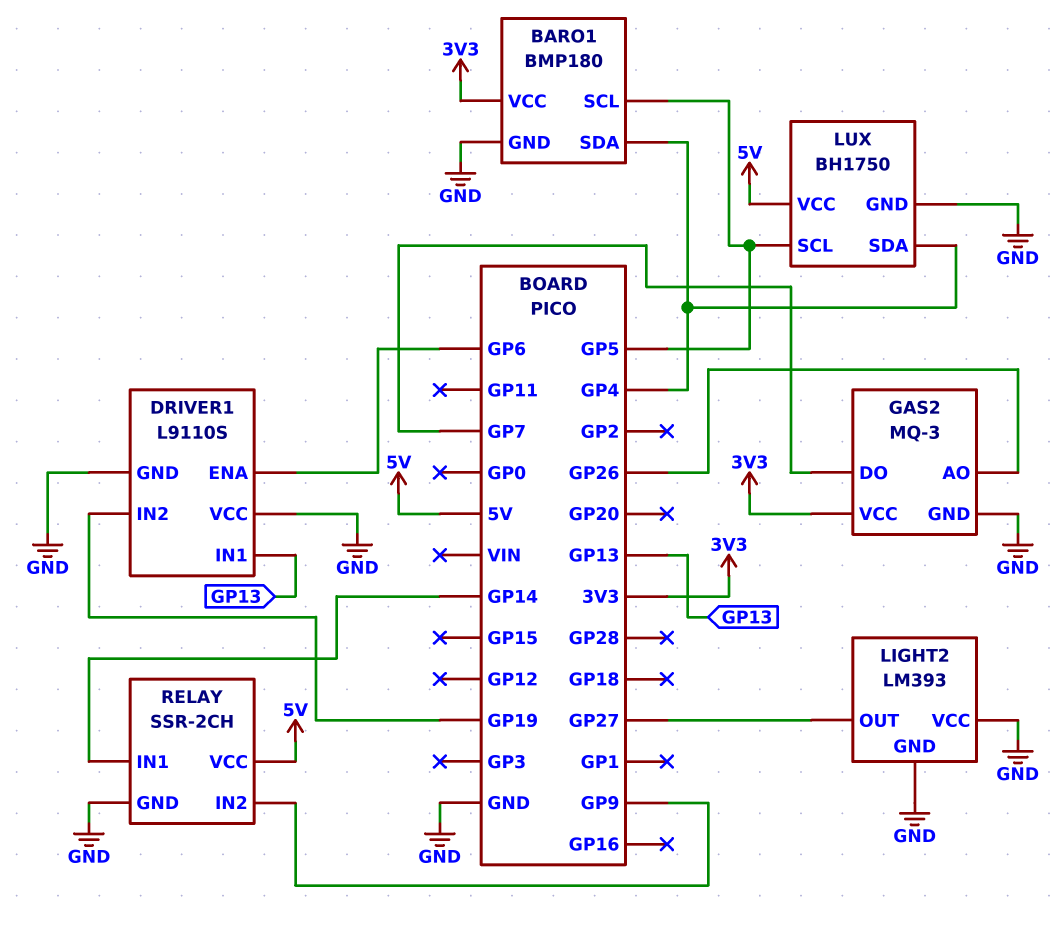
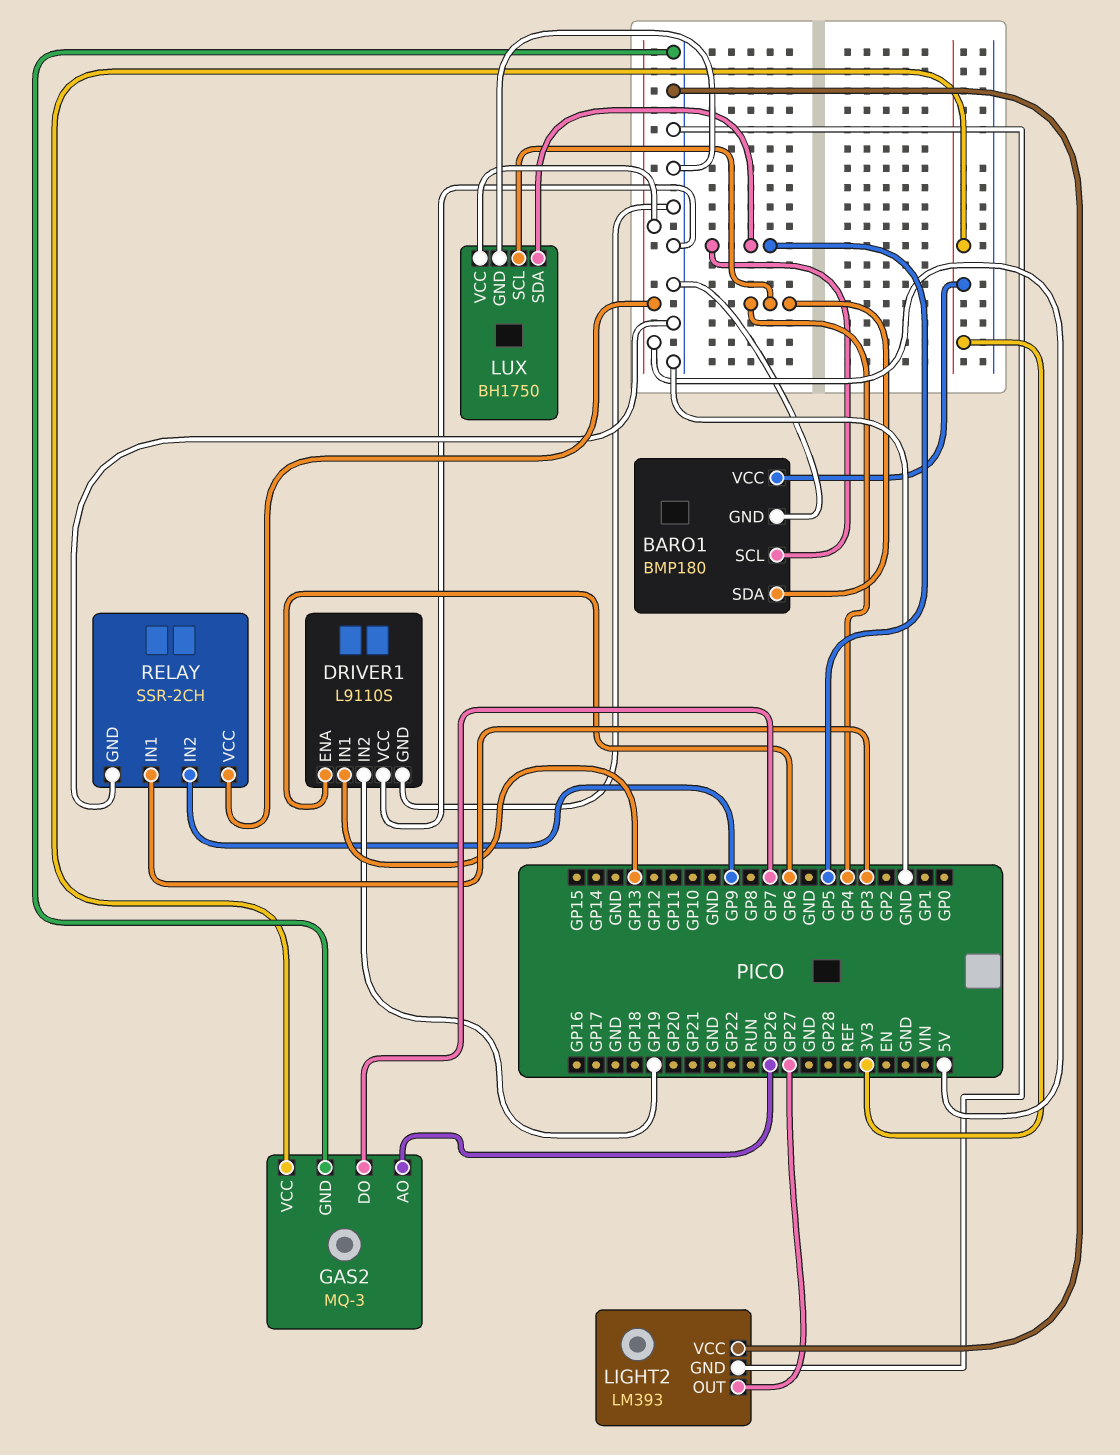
LUX pin SCL: GP5 -> GP4
LUX pin SDA: GP4 -> GP5
RELAY pin IN1: GP14 -> GP3

